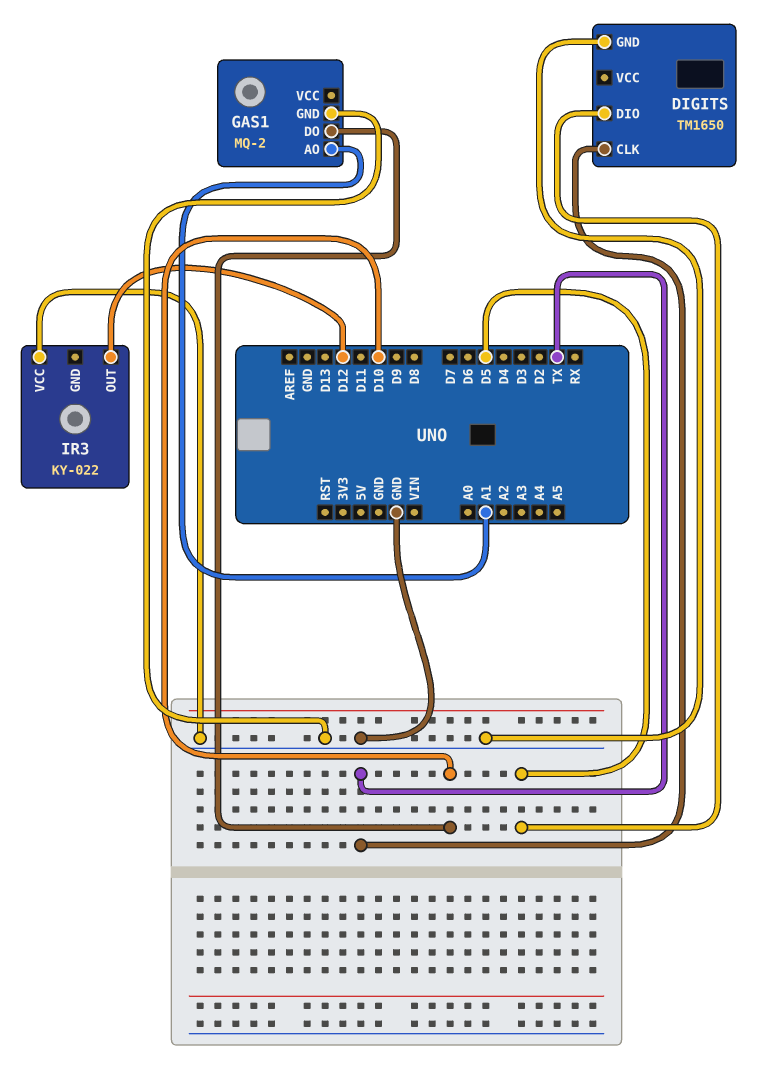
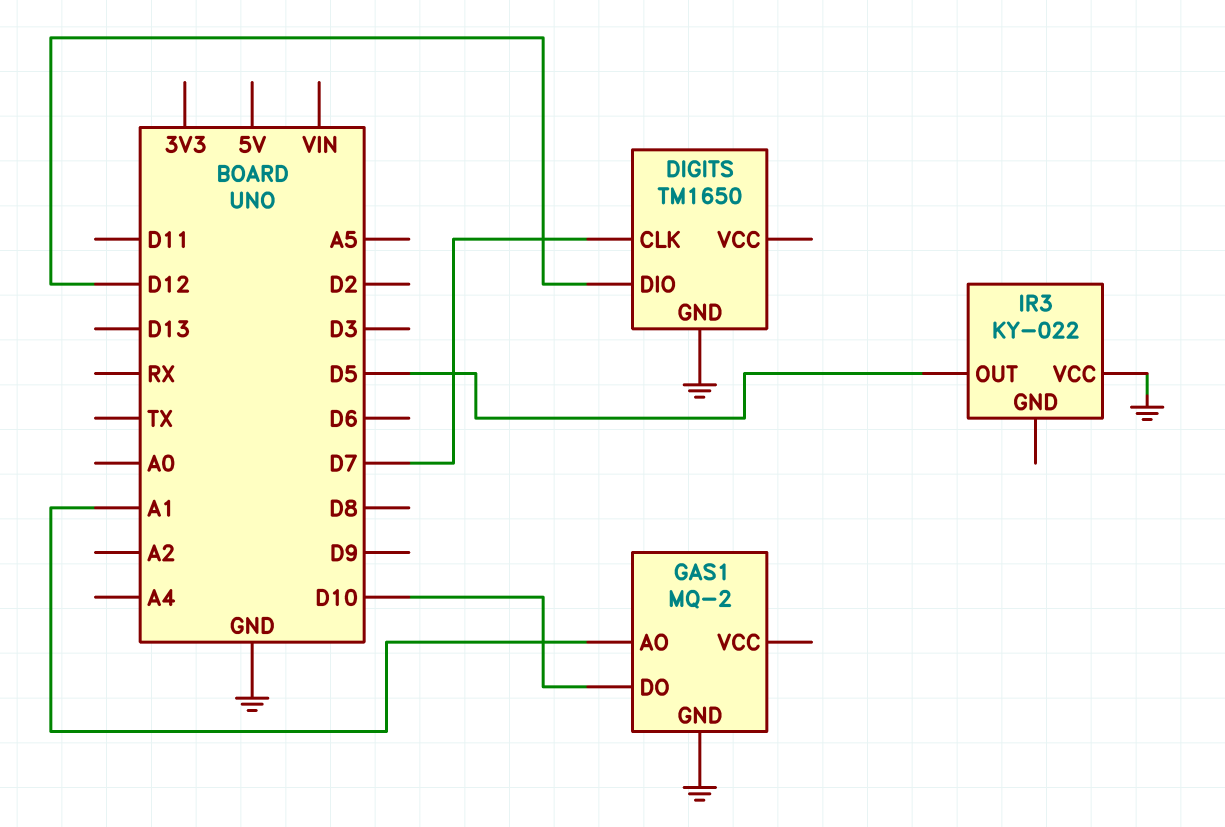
DIGITS pin CLK: TX -> D7
DIGITS pin DIO: D5 -> D12
IR3 pin OUT: D12 -> D5

